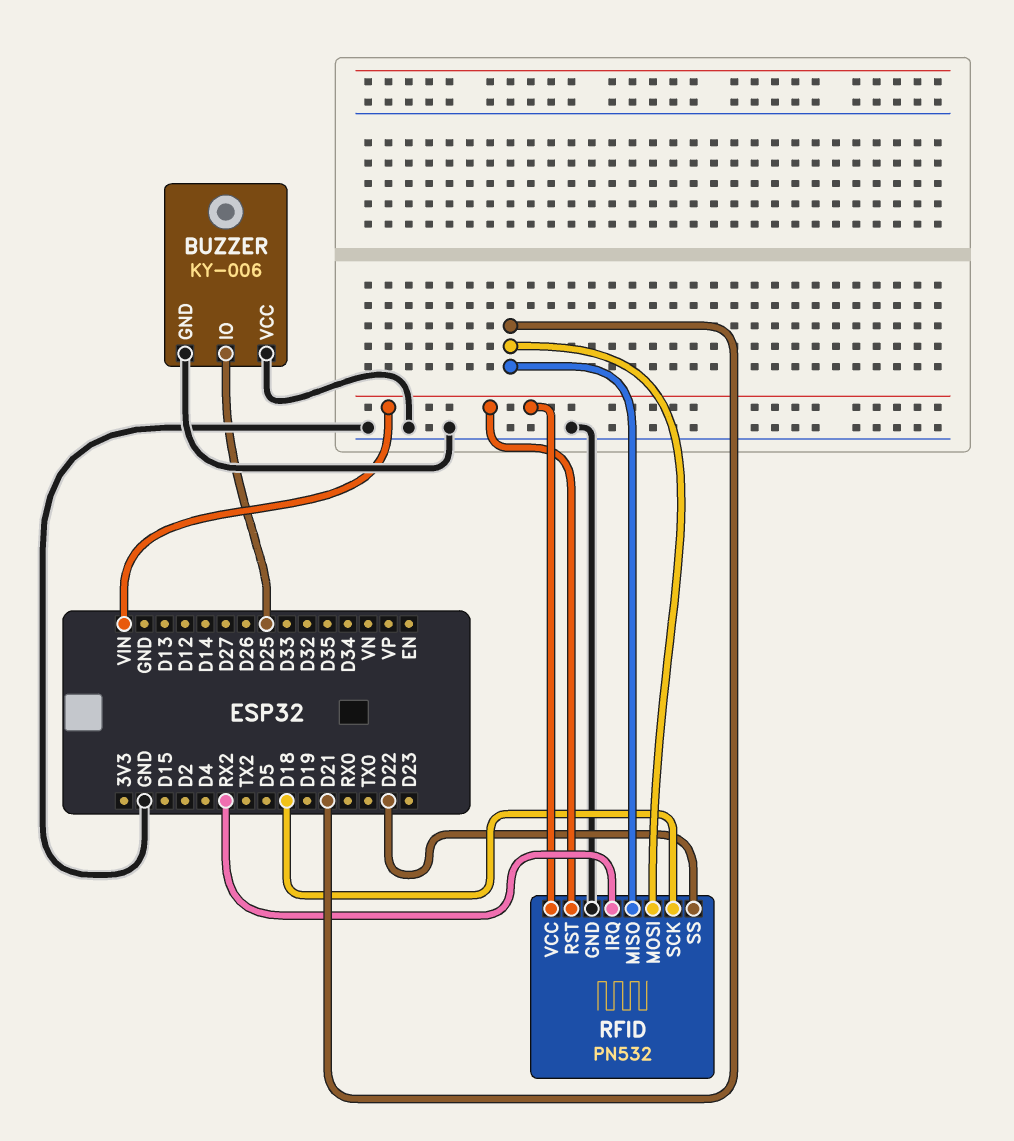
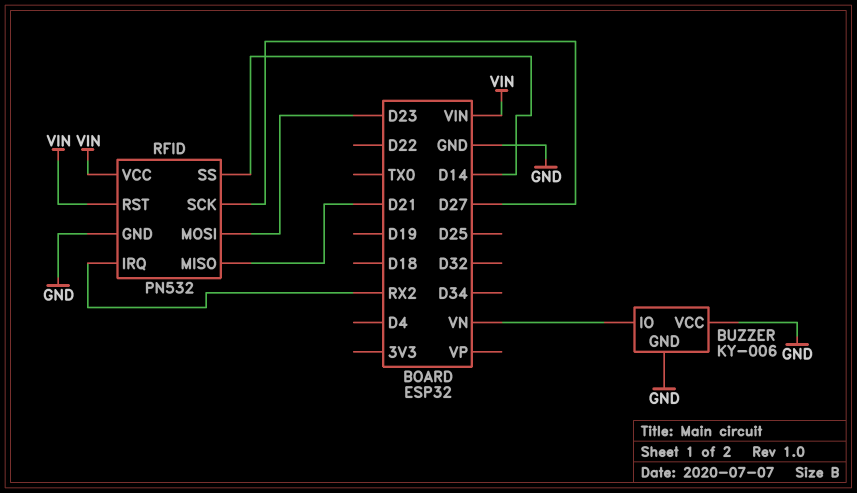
BUZZER pin IO: D25 -> VN
RFID pin MOSI: D21 -> D23
RFID pin SCK: D18 -> D27
RFID pin SS: D22 -> D14

